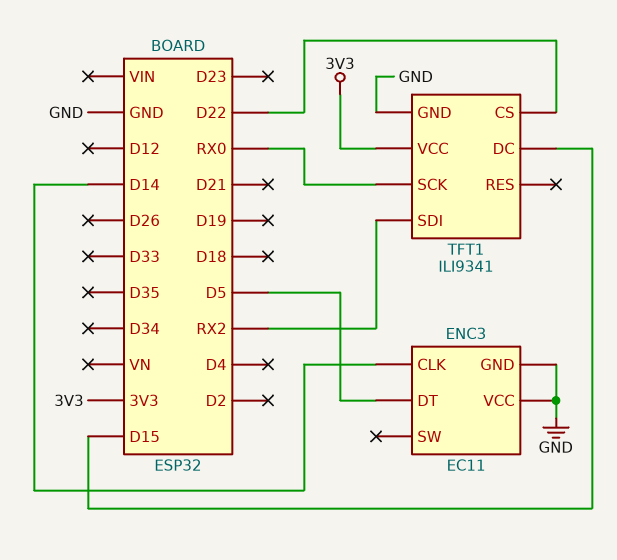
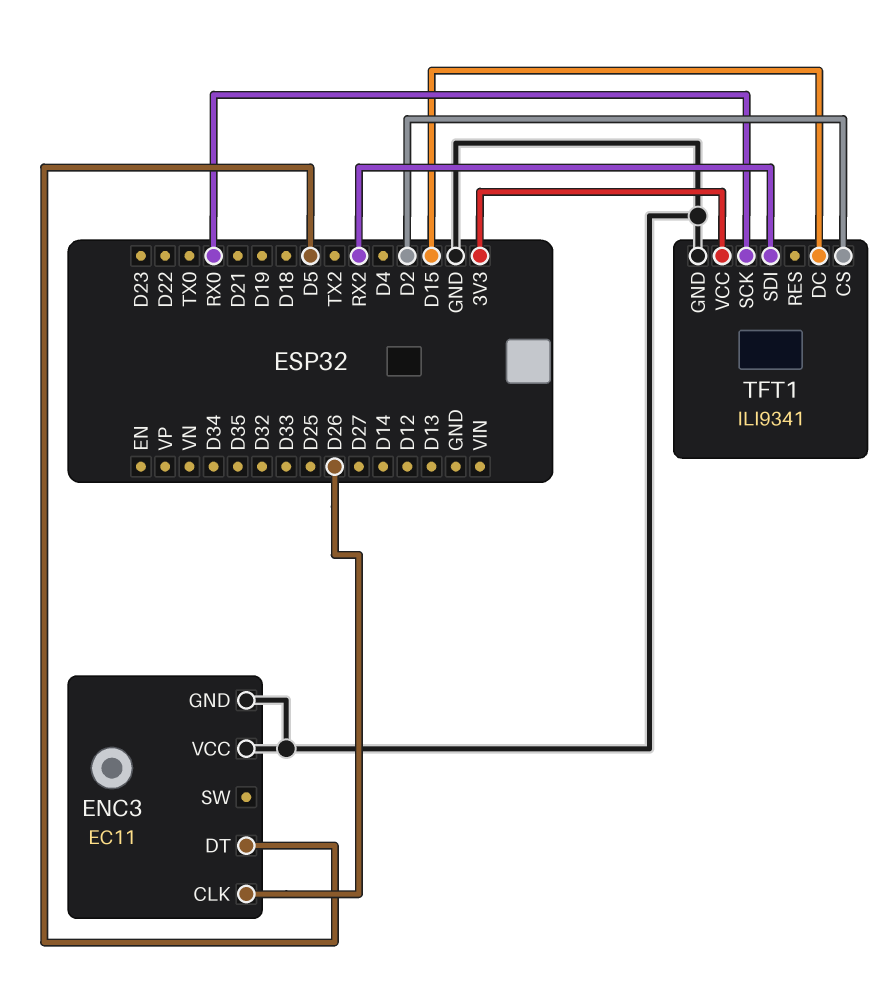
ENC3 pin CLK: D14 -> D26
TFT1 pin CS: D22 -> D2

